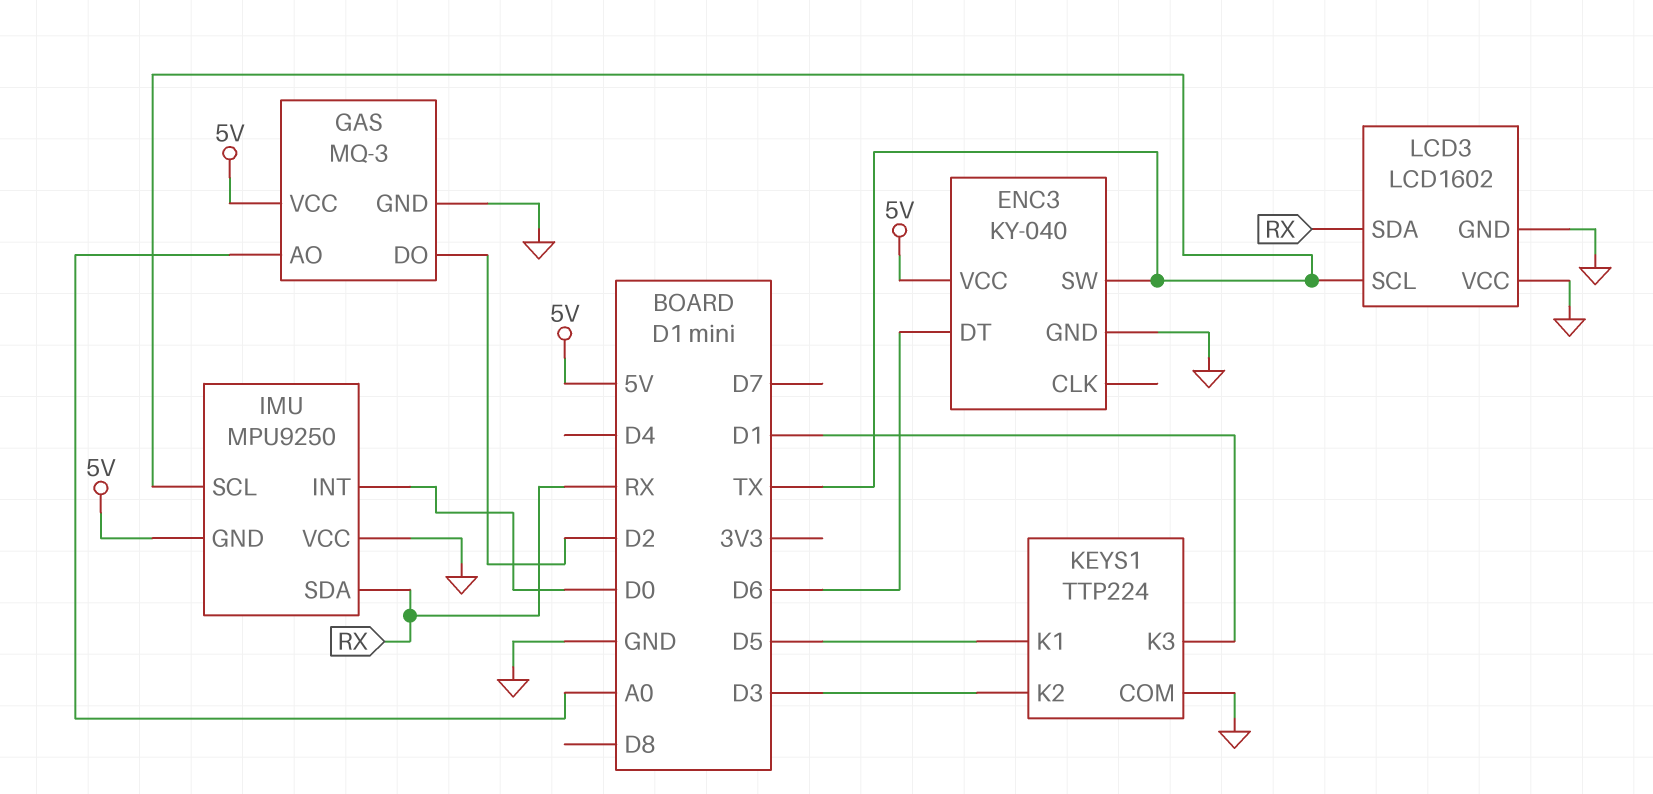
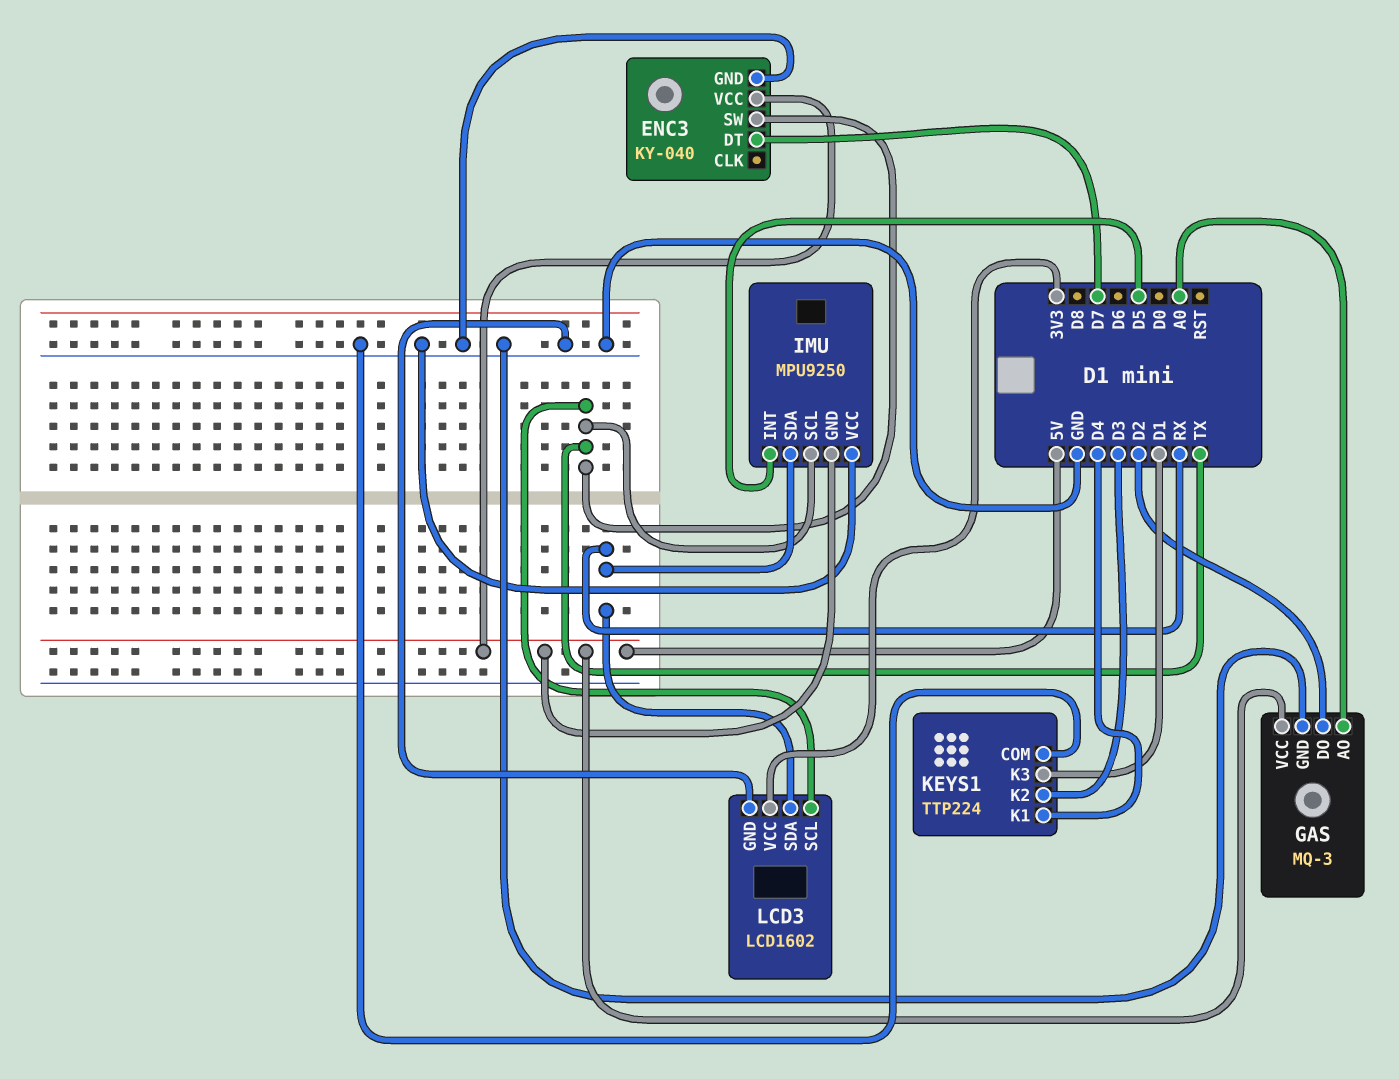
ENC3 pin DT: D6 -> D7
IMU pin INT: D0 -> D5
KEYS1 pin K1: D5 -> D4
LCD3 pin VCC: GND -> 3V3

